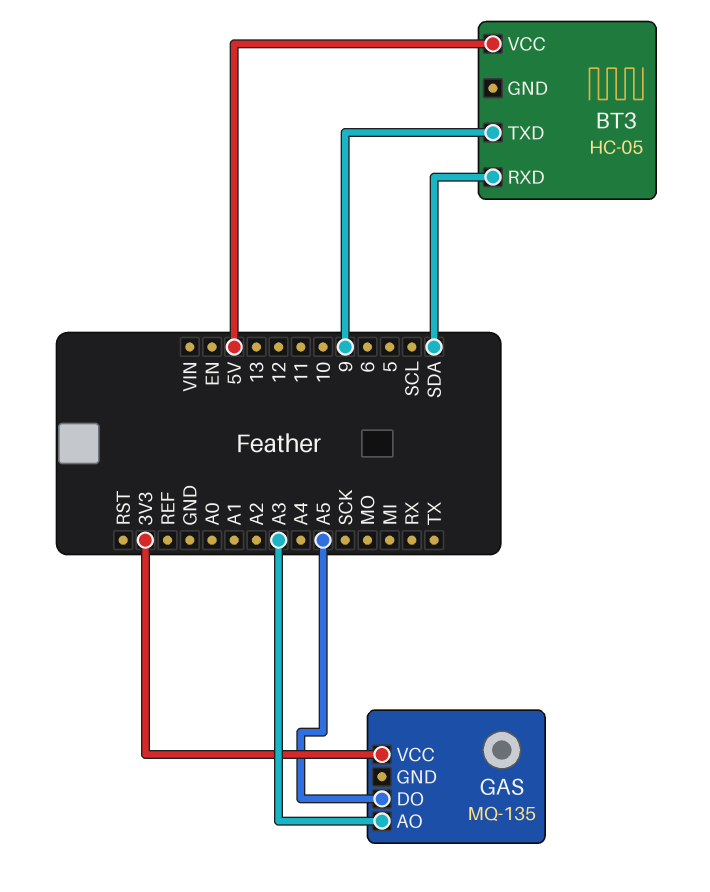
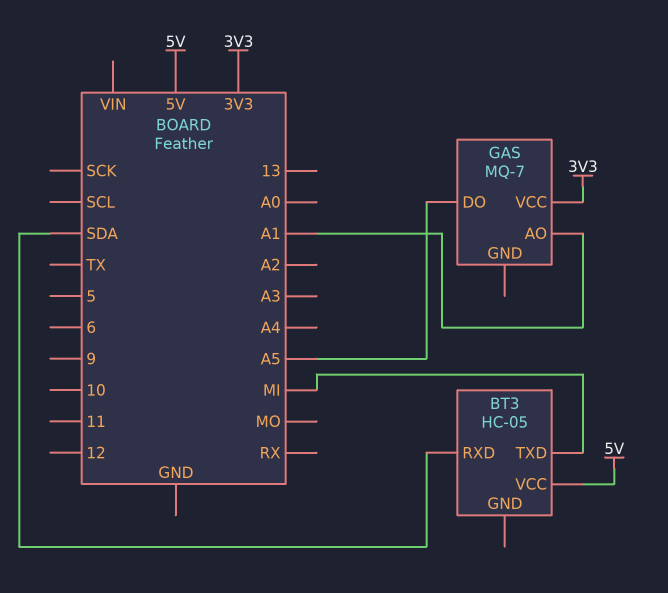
BT3 pin TXD: 9 -> MI
GAS: MQ-135 -> MQ-7
GAS pin AO: A3 -> A1

